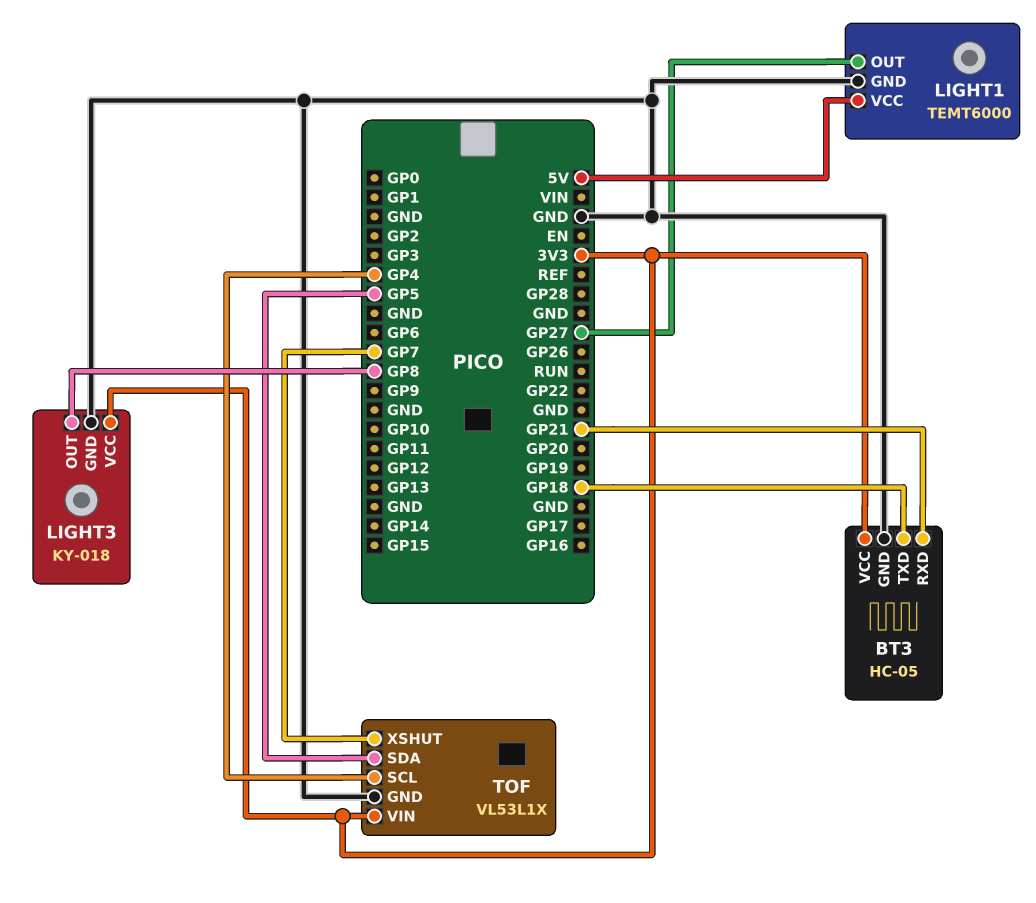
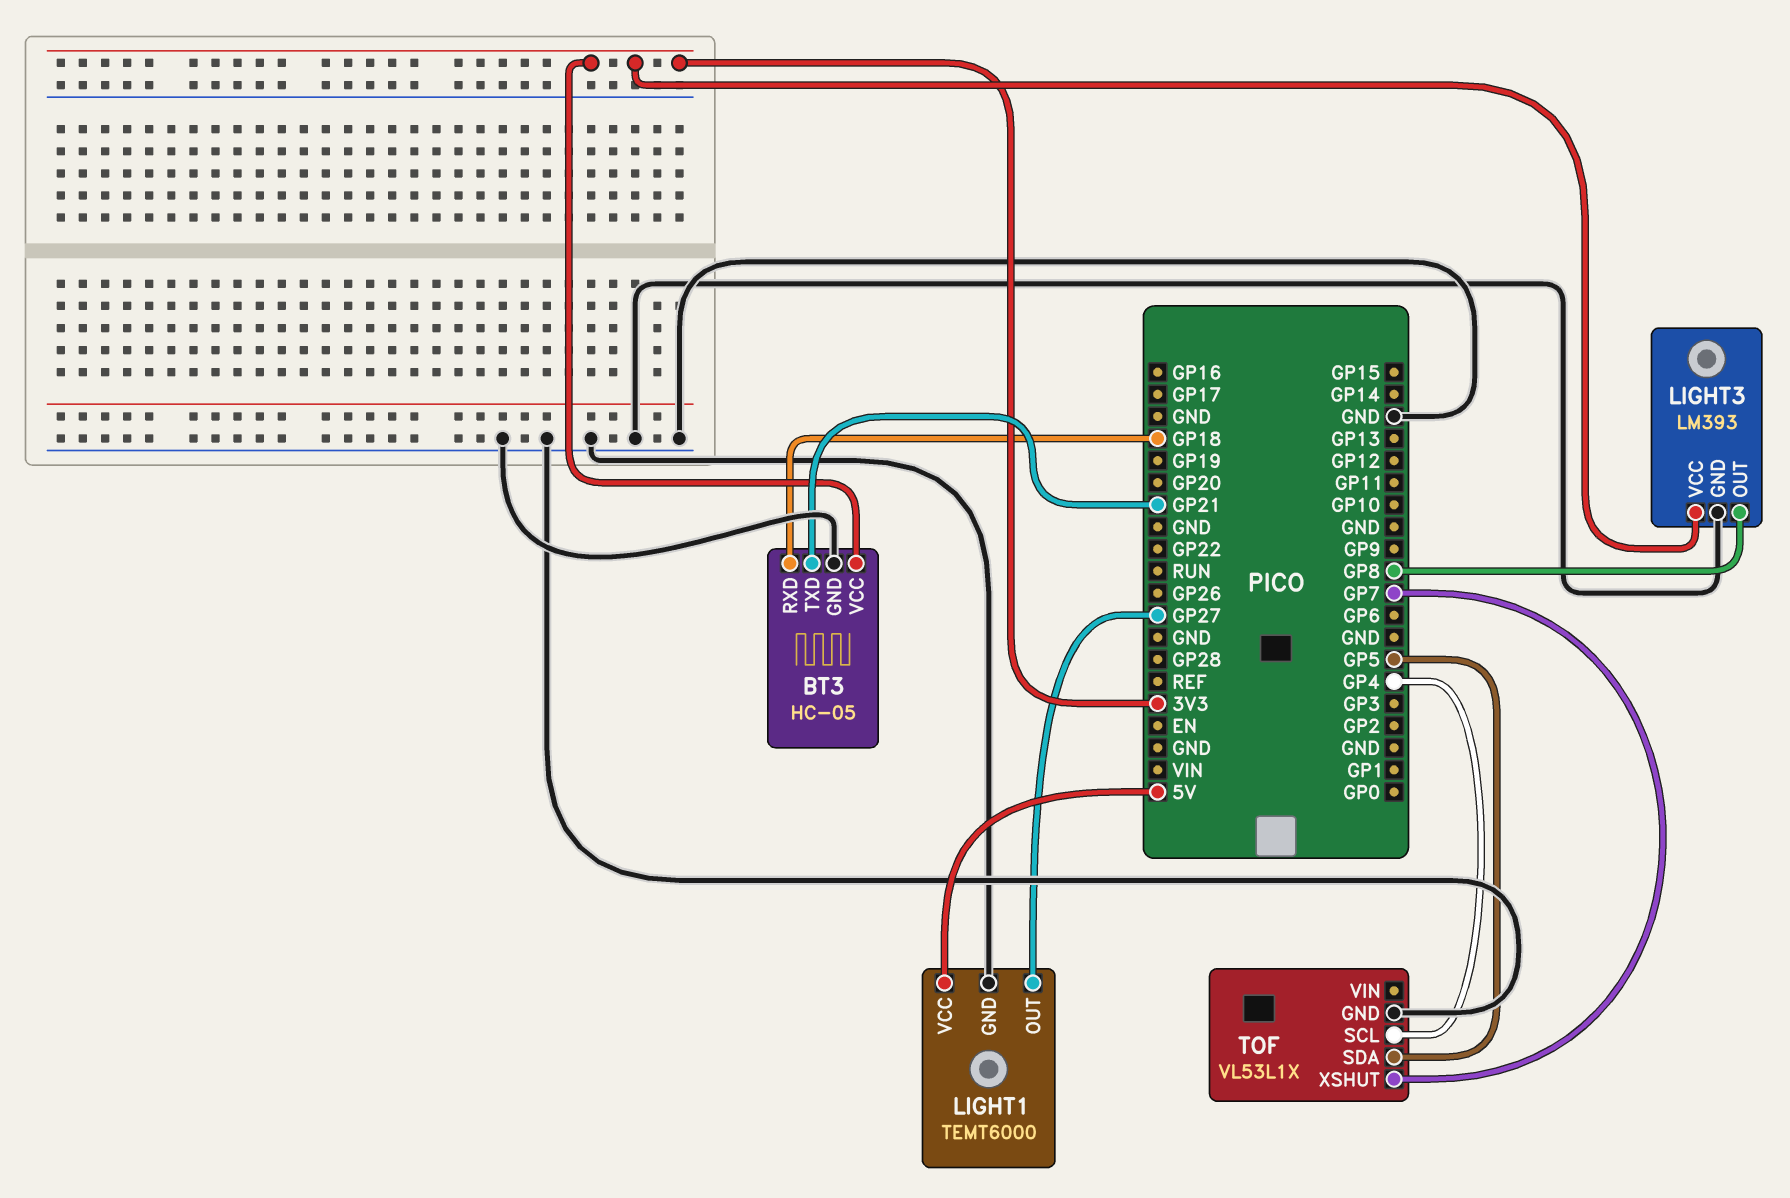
BT3 pin RXD: GP21 -> GP18
BT3 pin TXD: GP18 -> GP21
LIGHT3: KY-018 -> LM393
TOF pin VIN: 3V3 -> none

